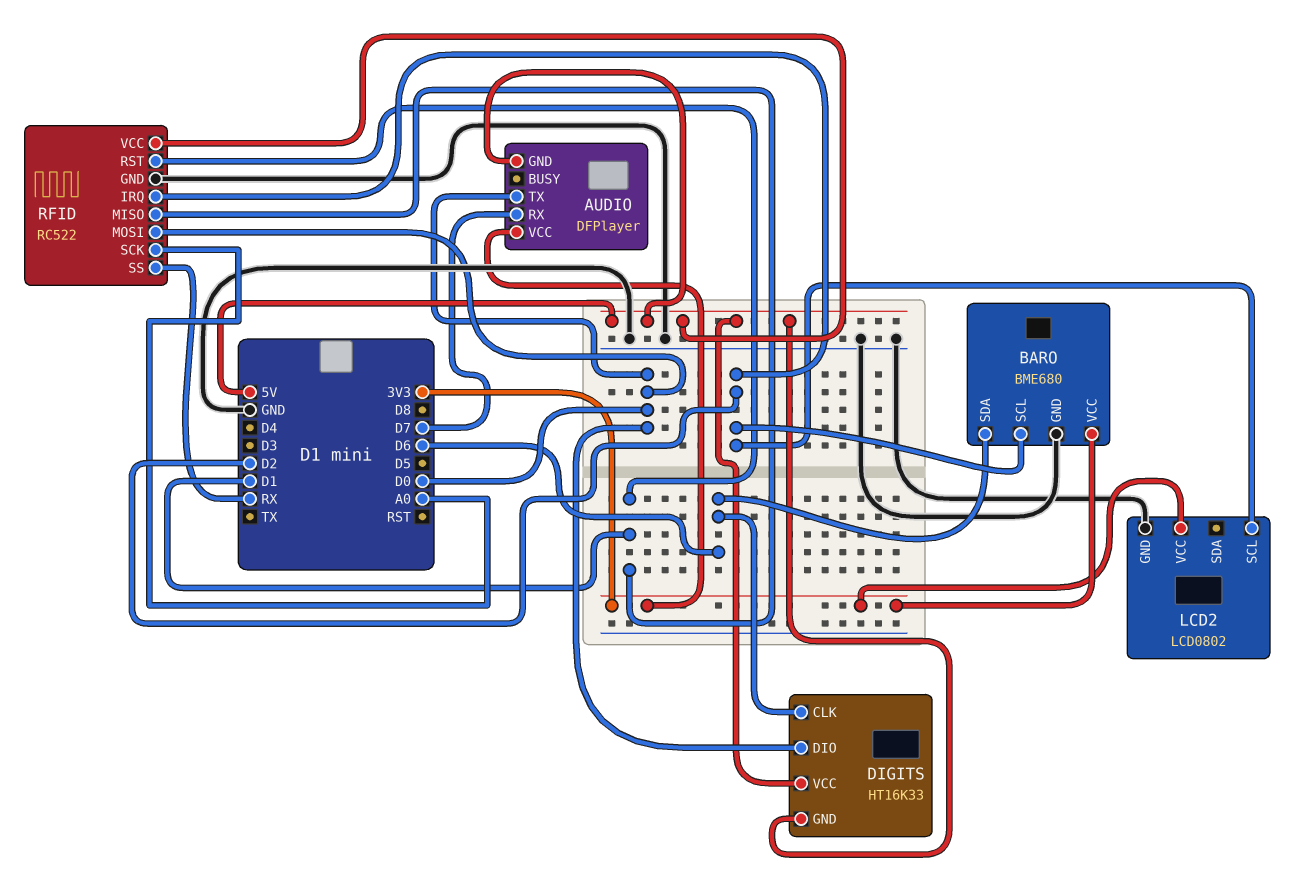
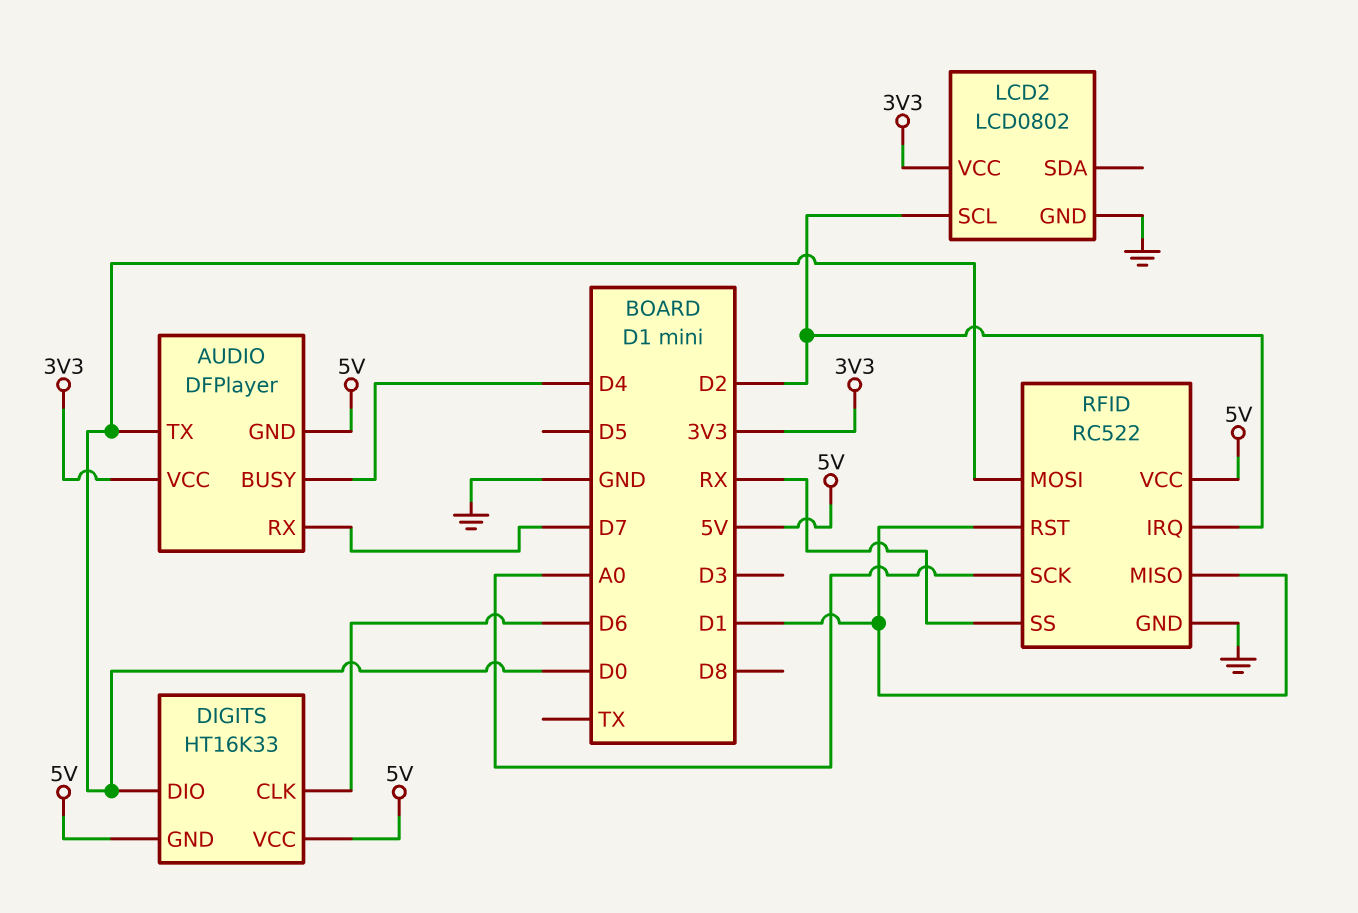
AUDIO pin BUSY: none -> D4
BARO: BME680 -> none
BARO pin GND: GND -> none
BARO pin SCL: D2 -> none
BARO pin SDA: D6 -> none
BARO pin VCC: 3V3 -> none

